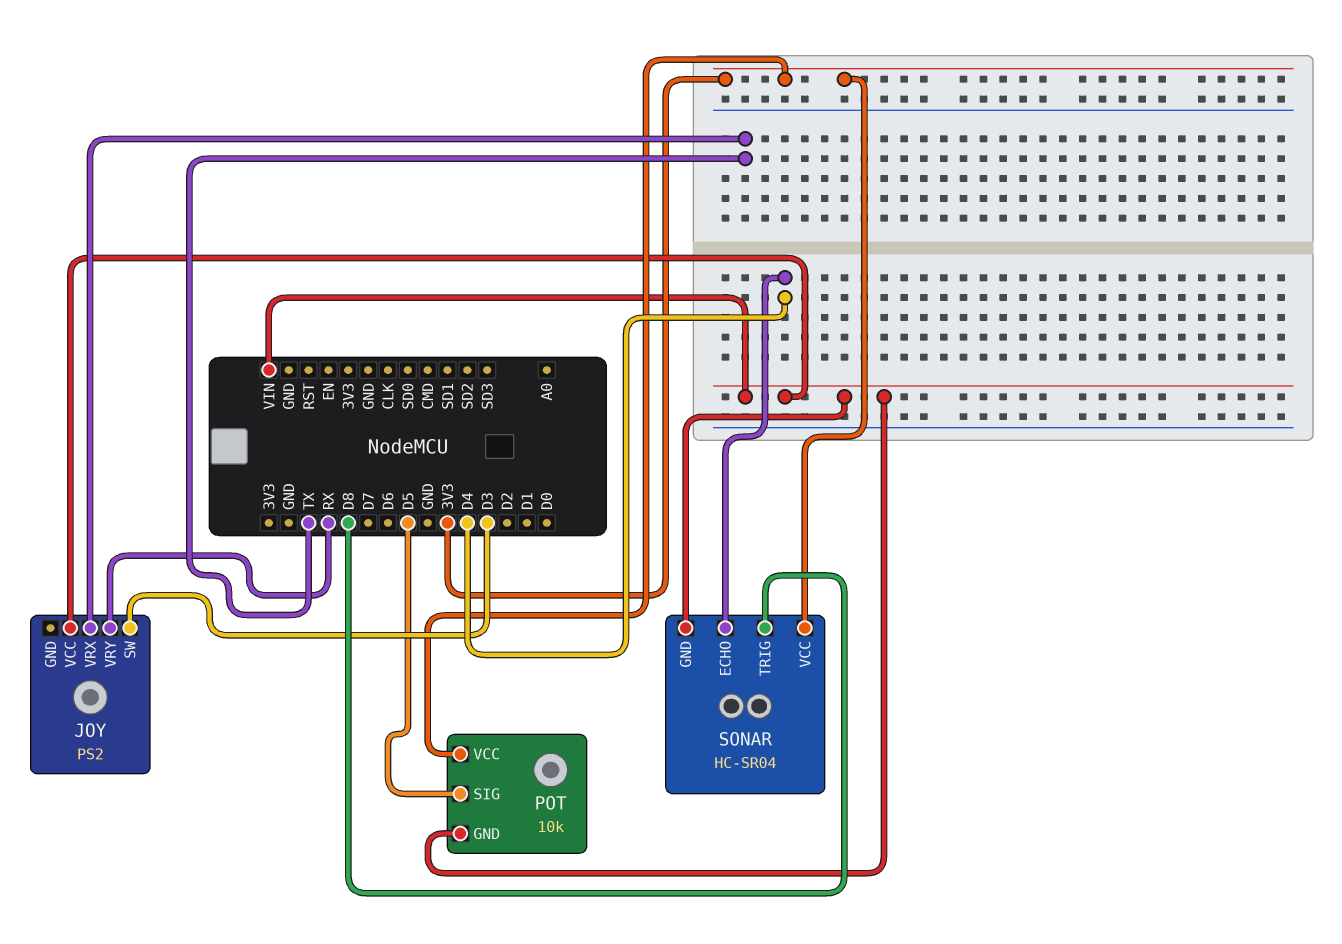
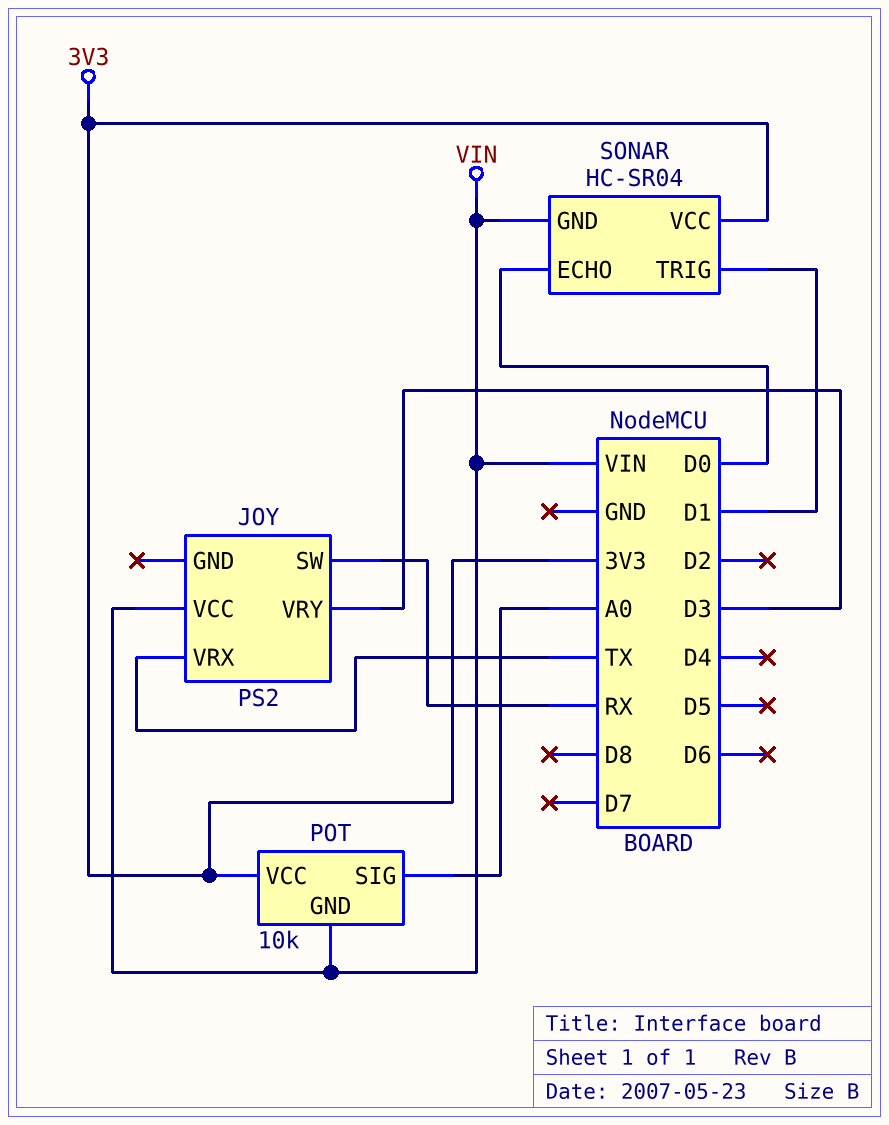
JOY pin SW: D3 -> RX
JOY pin VRY: RX -> D3
POT pin SIG: D5 -> A0
SONAR pin ECHO: D4 -> D0
SONAR pin TRIG: D8 -> D1

